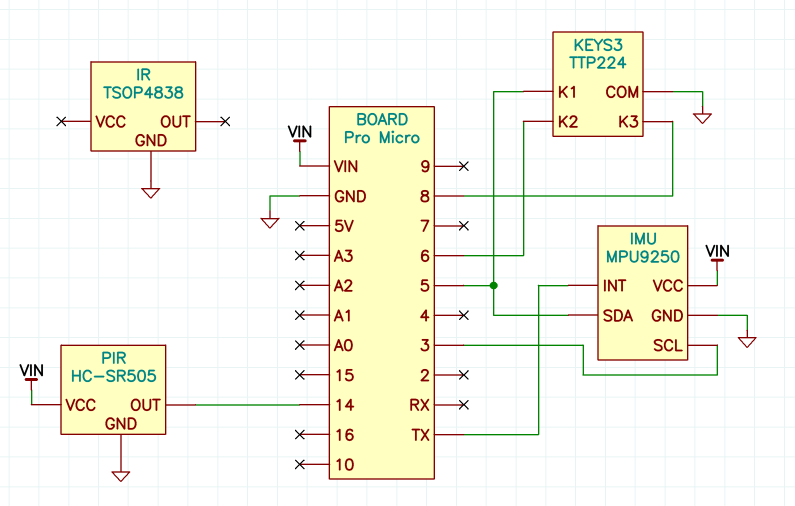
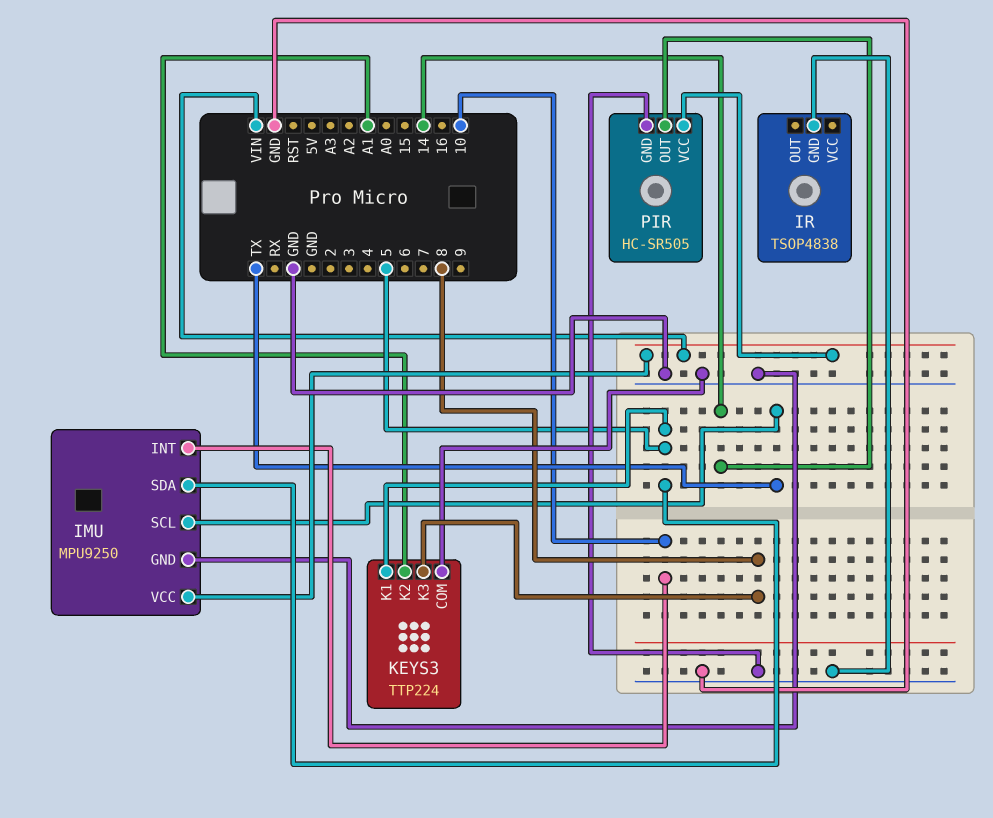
IMU pin INT: TX -> 10
IMU pin SCL: 3 -> TX
KEYS3 pin K2: 6 -> A1

